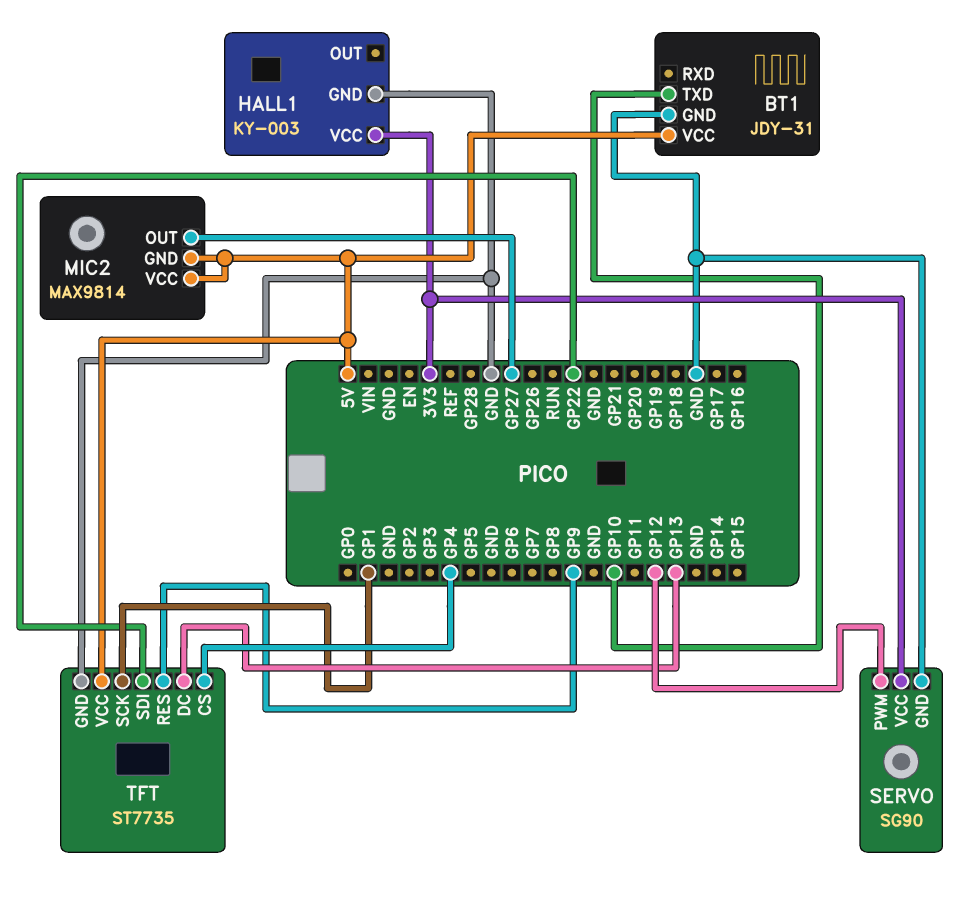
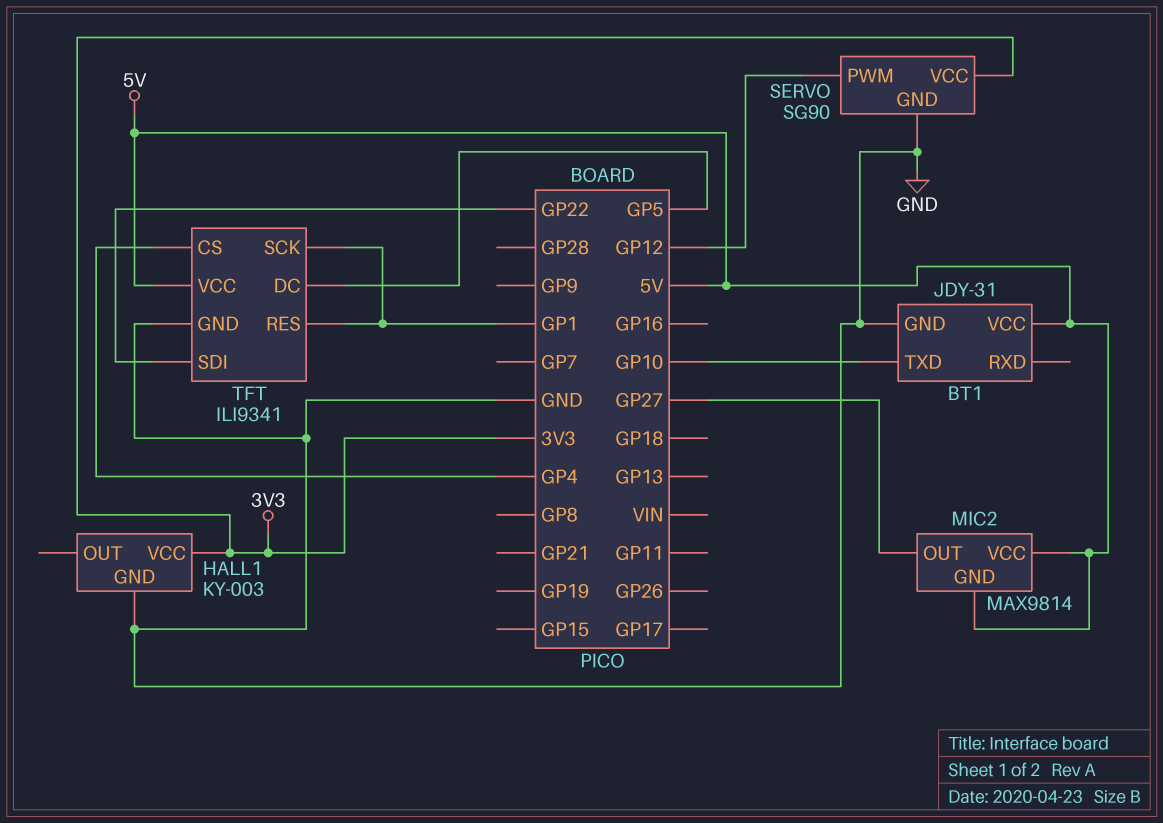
TFT: ST7735 -> ILI9341
TFT pin DC: GP13 -> GP5
TFT pin RES: GP9 -> GP1

